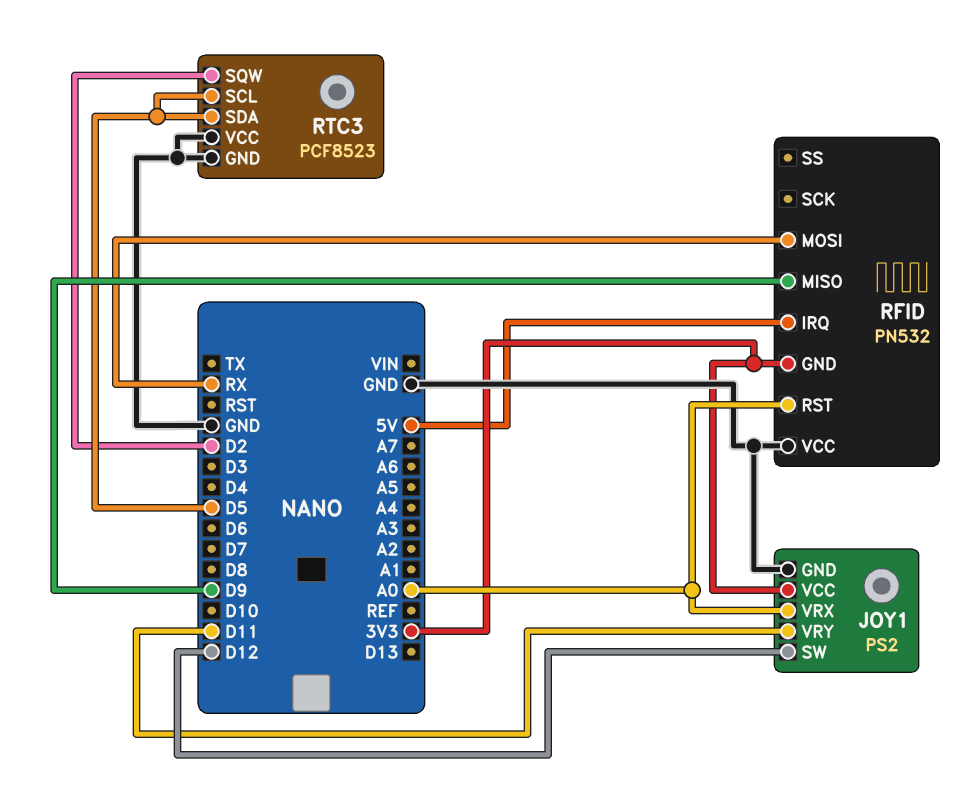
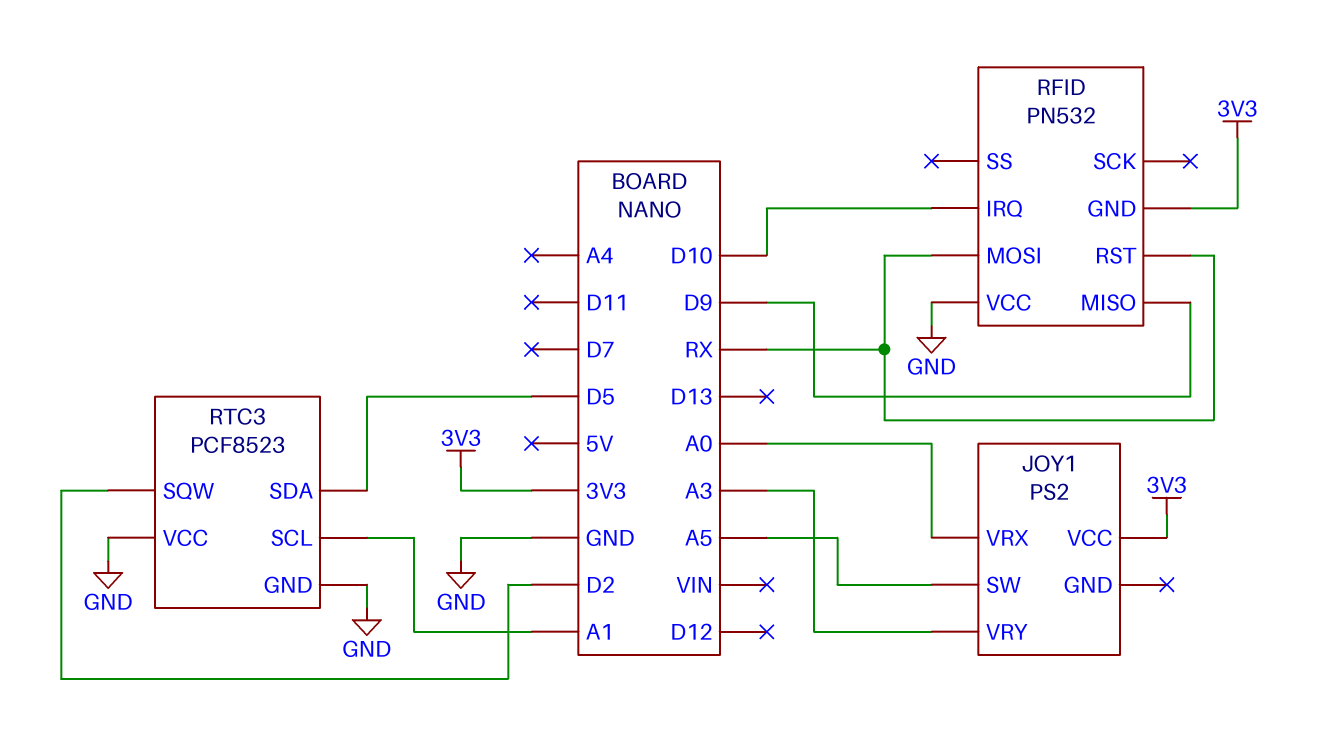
JOY1 pin GND: GND -> none
JOY1 pin SW: D12 -> A5
JOY1 pin VRY: D11 -> A3
RFID pin IRQ: 5V -> D10
RFID pin RST: A0 -> RX
RTC3 pin SCL: D5 -> A1

